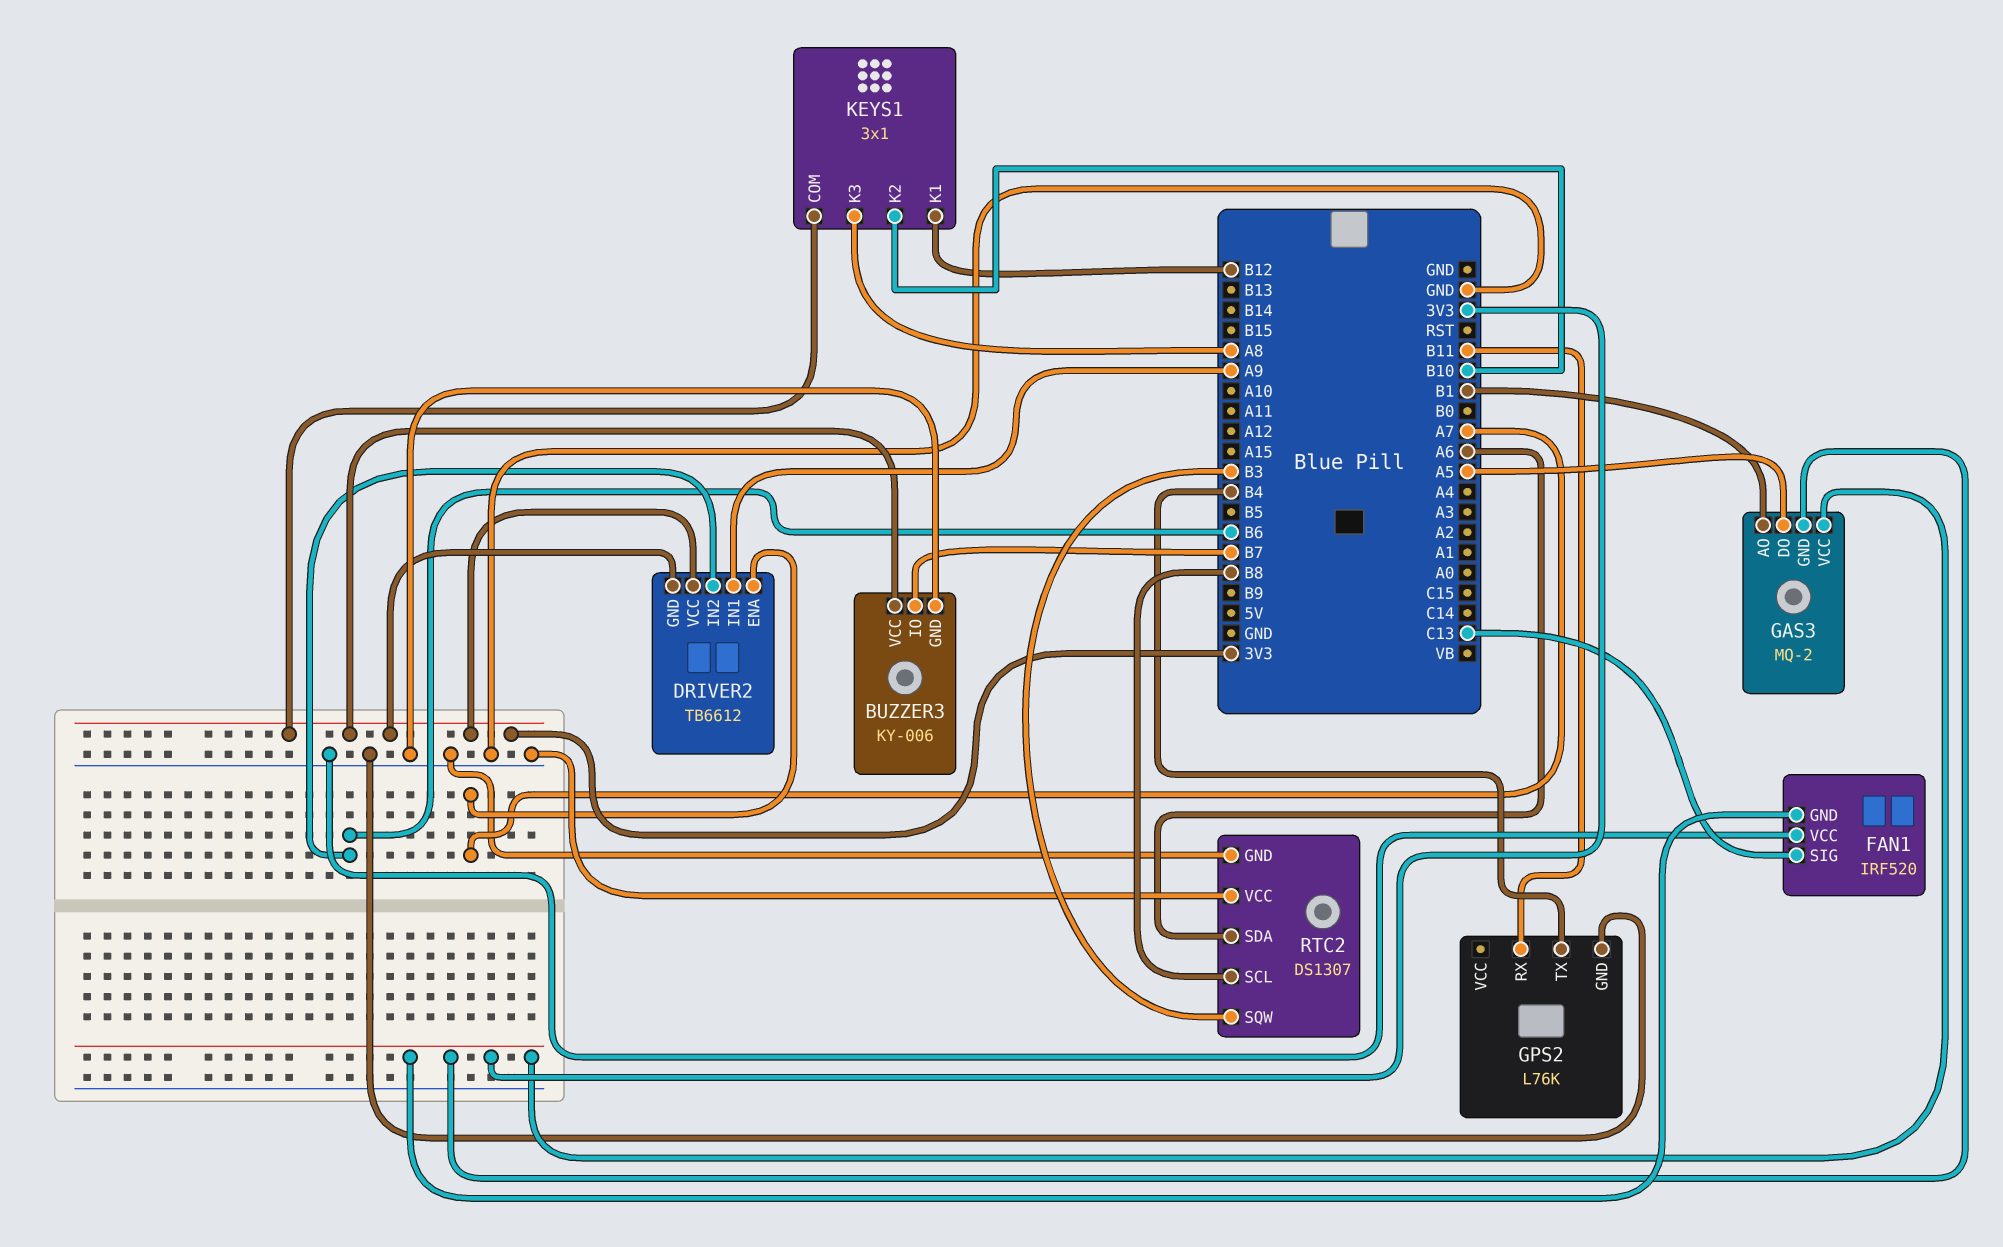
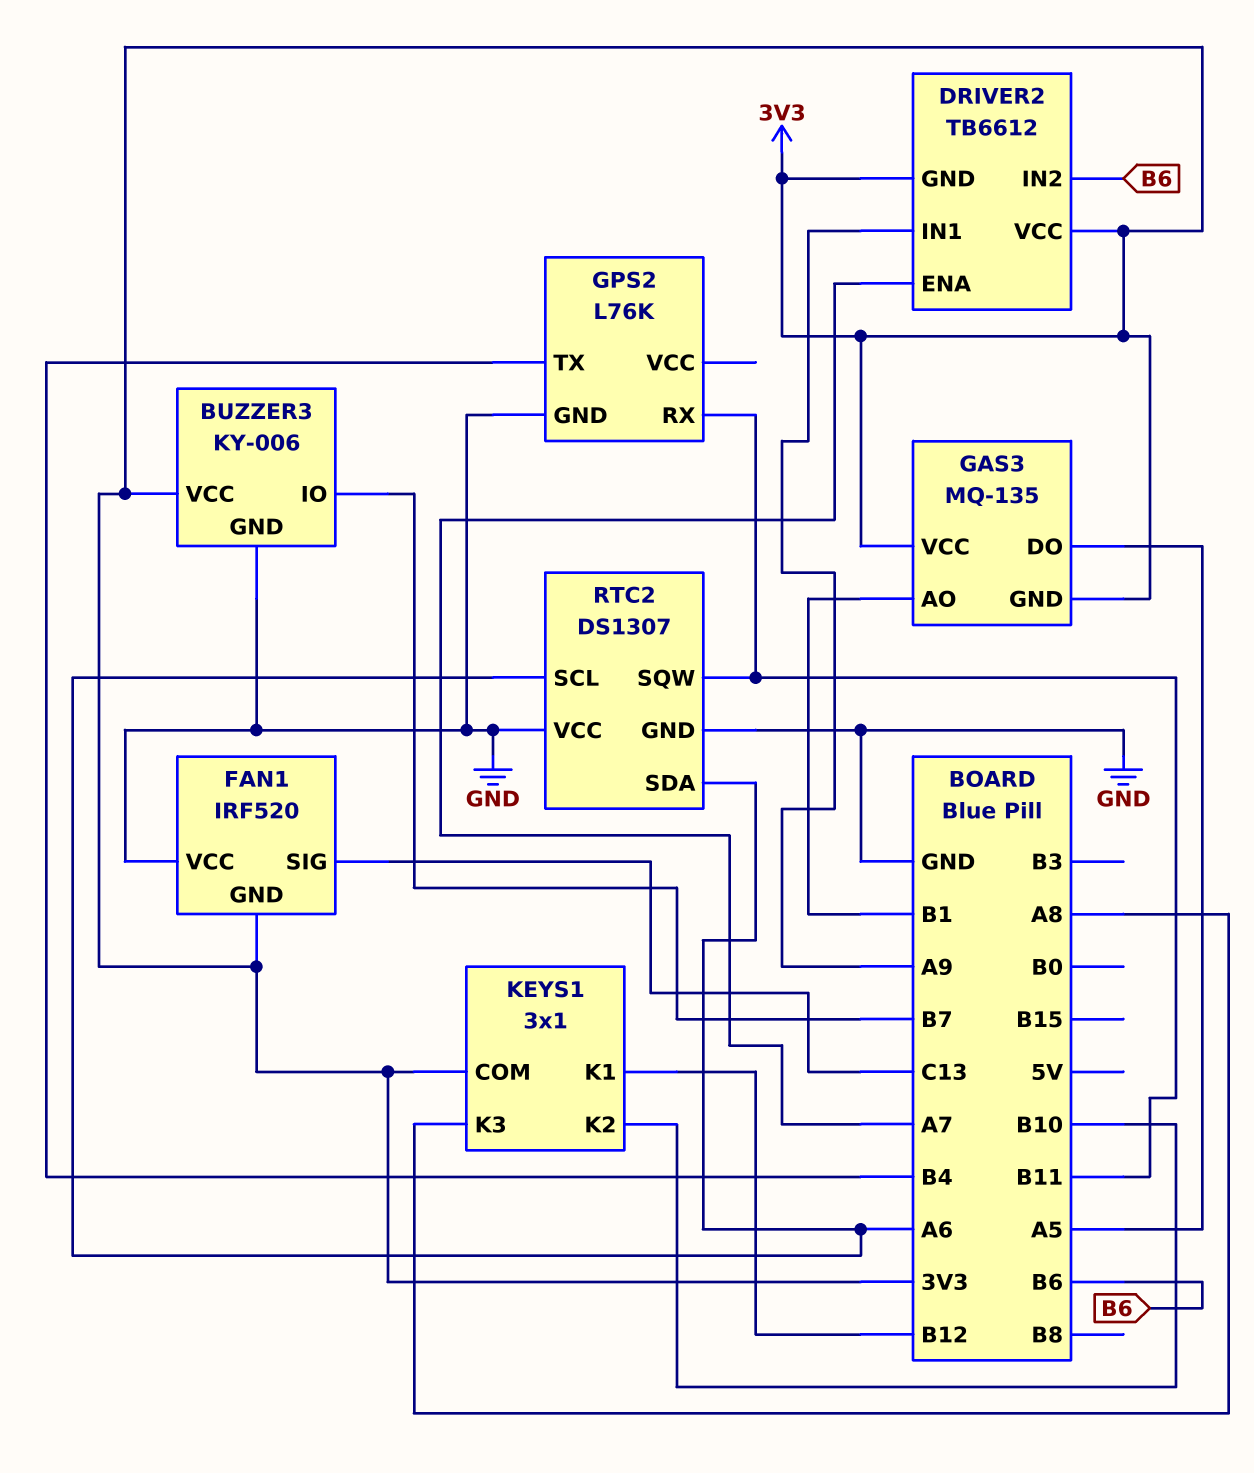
GAS3: MQ-2 -> MQ-135
RTC2 pin SCL: B8 -> A6
RTC2 pin SQW: B3 -> B11

